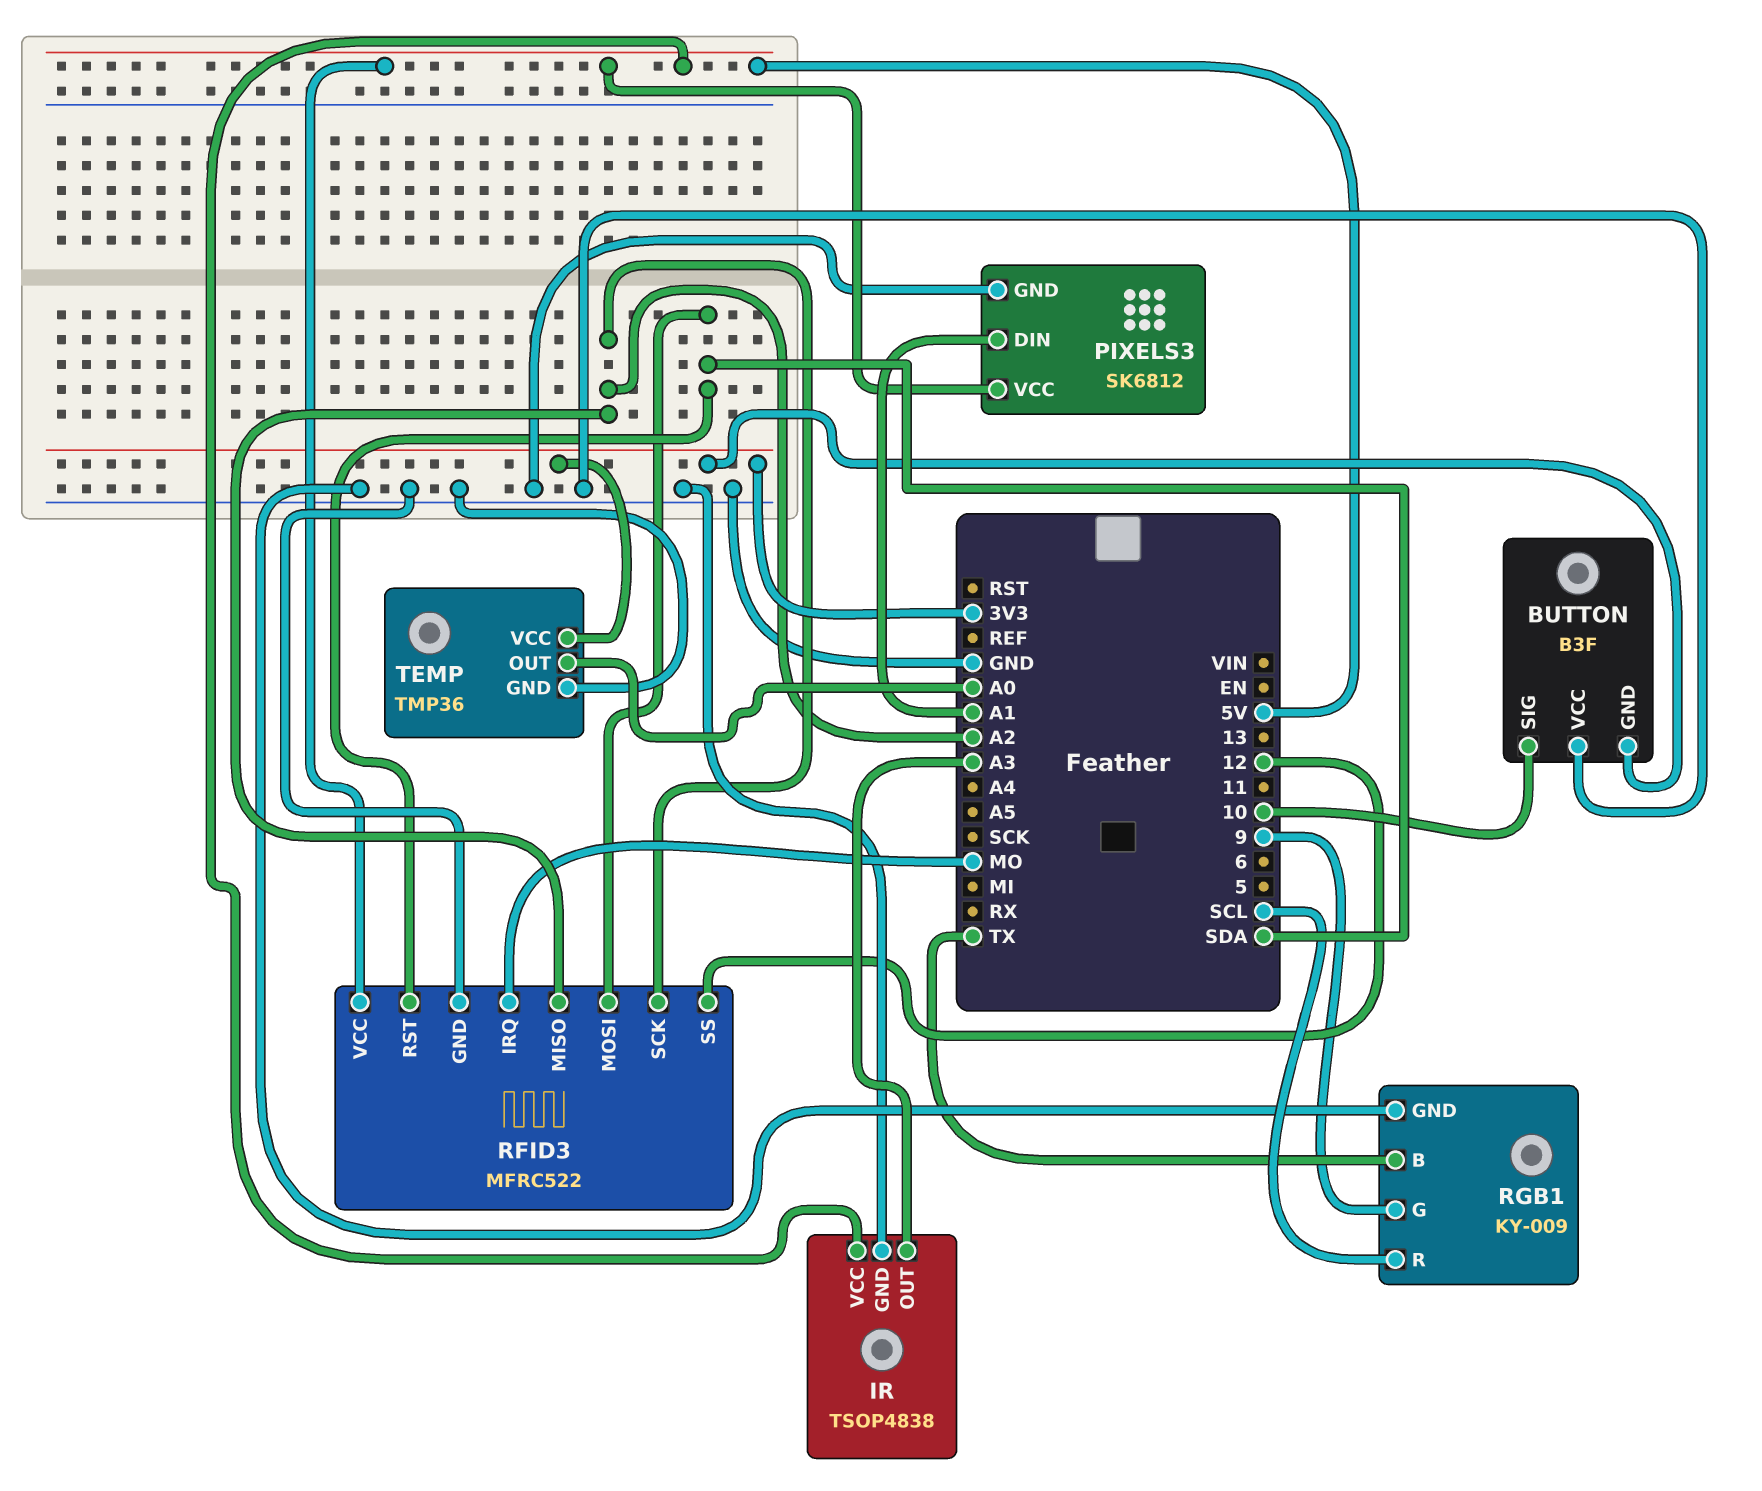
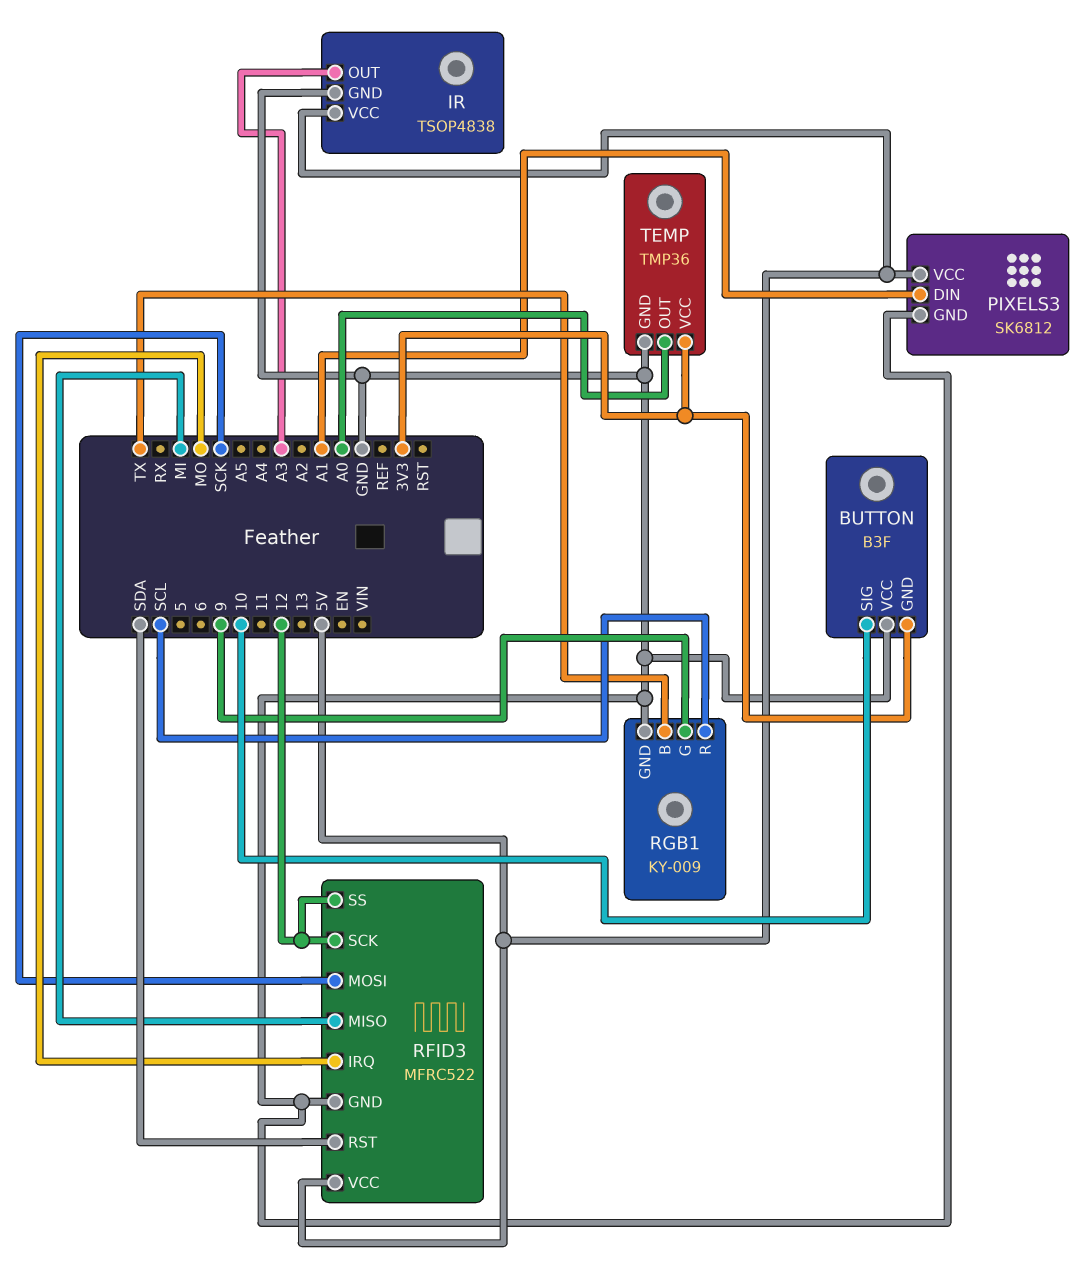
RFID3 pin MISO: A2 -> MI
RFID3 pin MOSI: SDA -> SCK
RFID3 pin SCK: A2 -> 12

